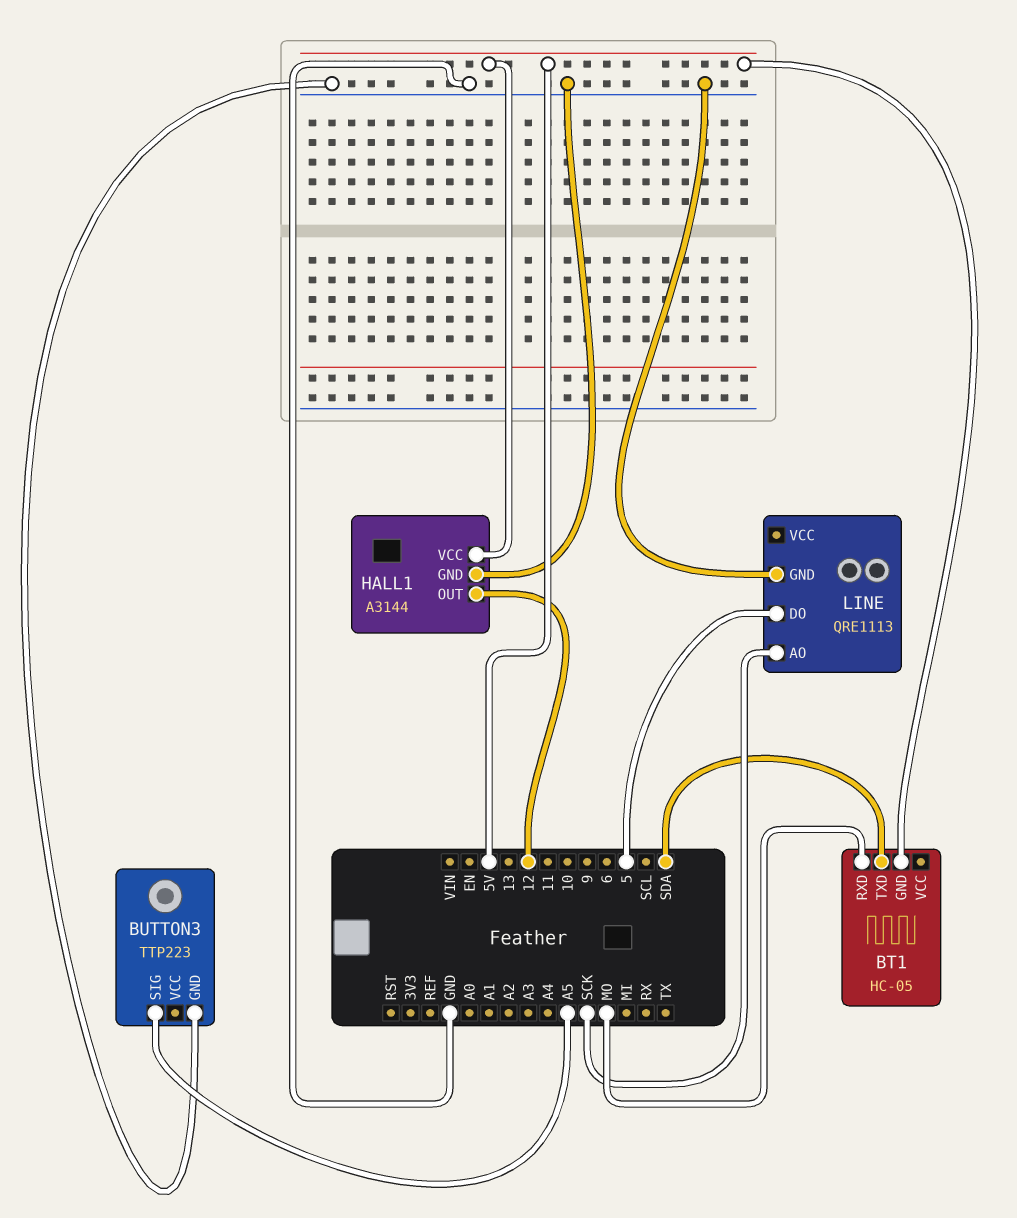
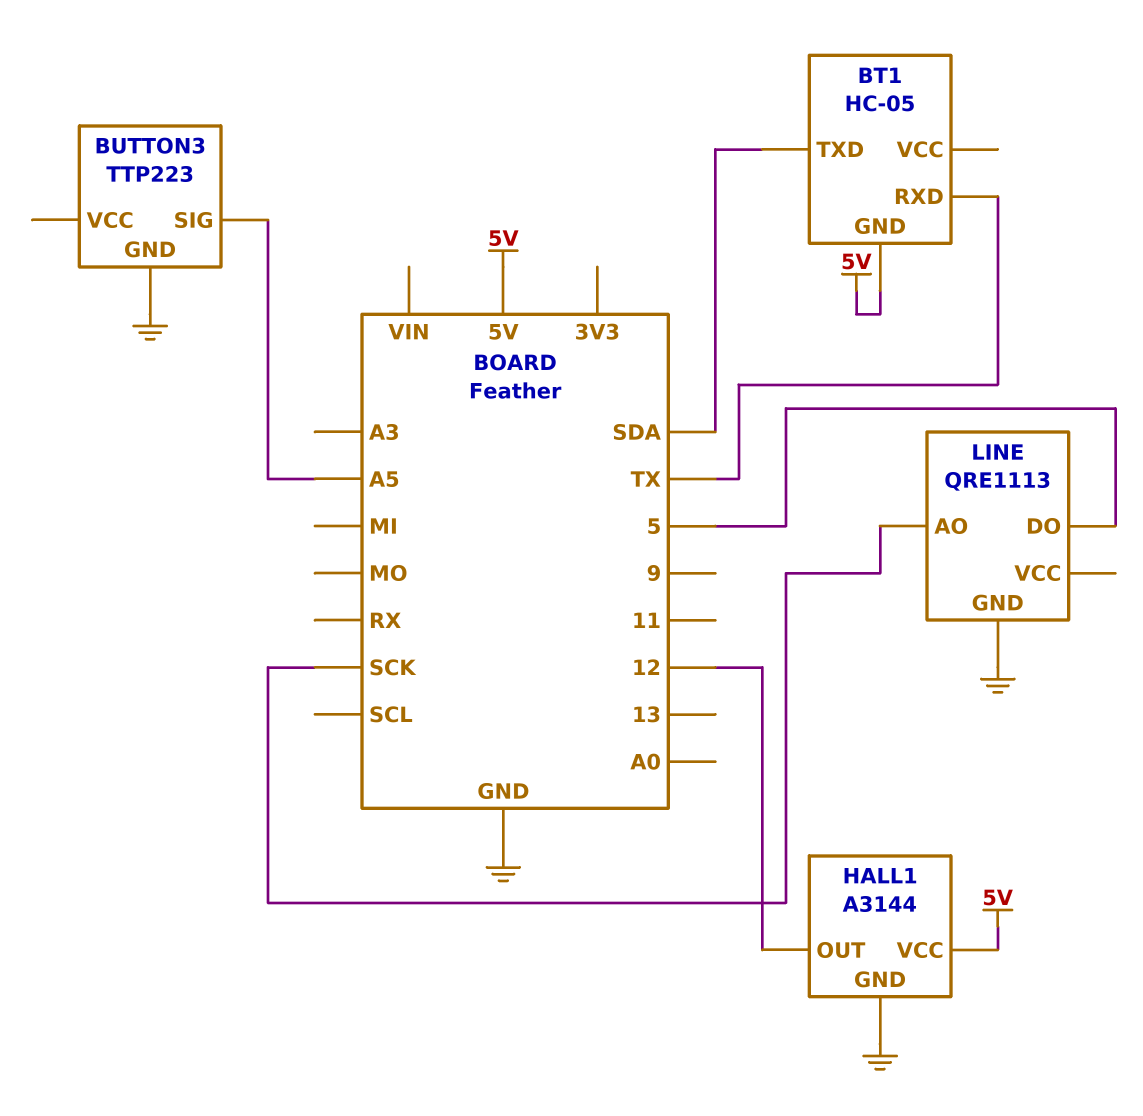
BT1 pin RXD: MO -> TX

